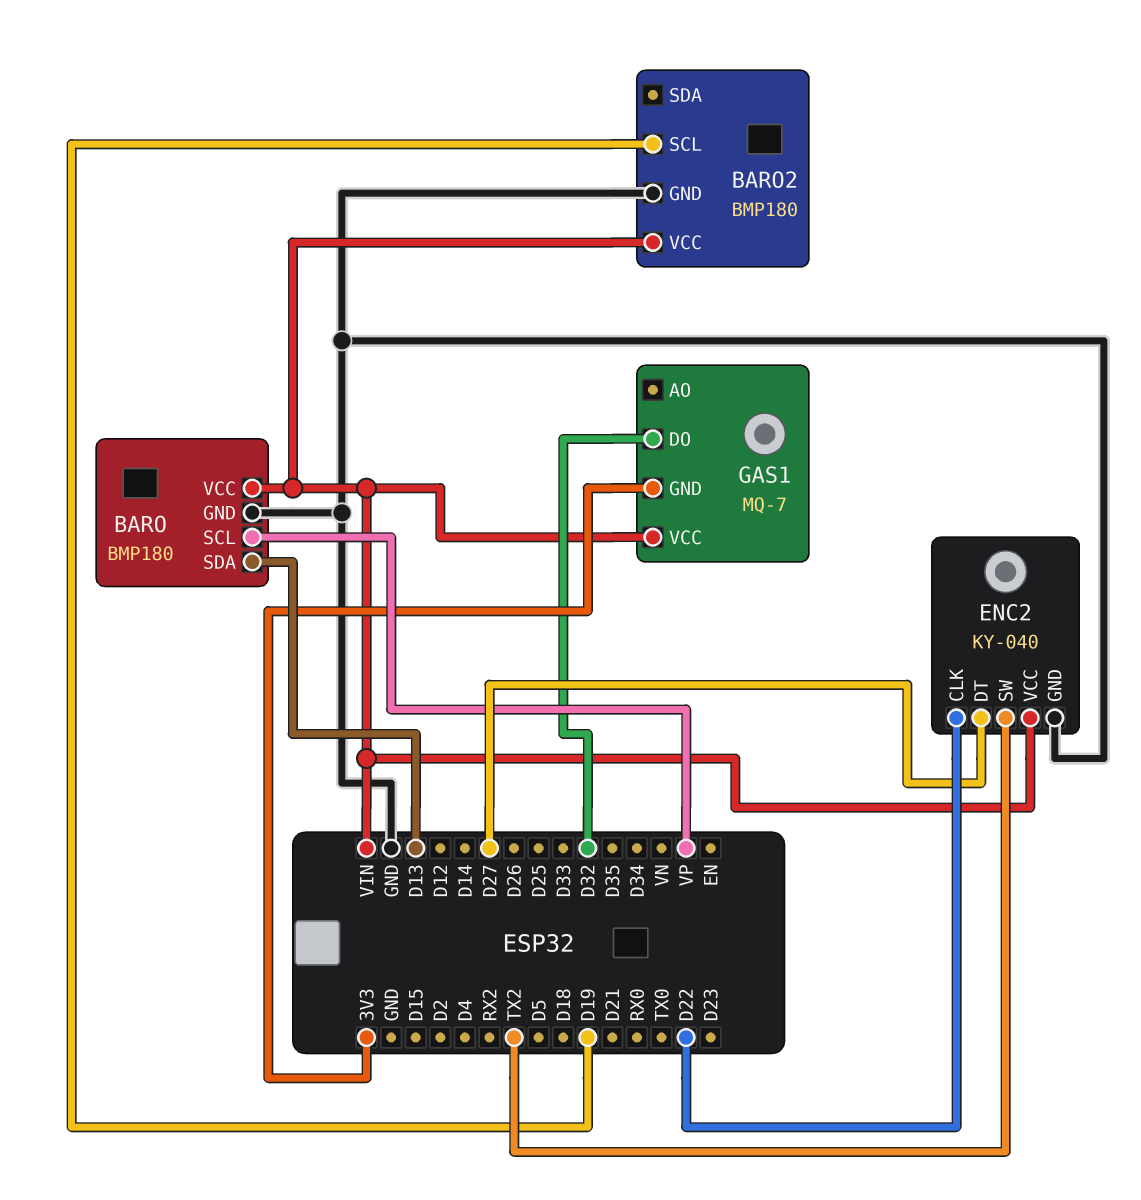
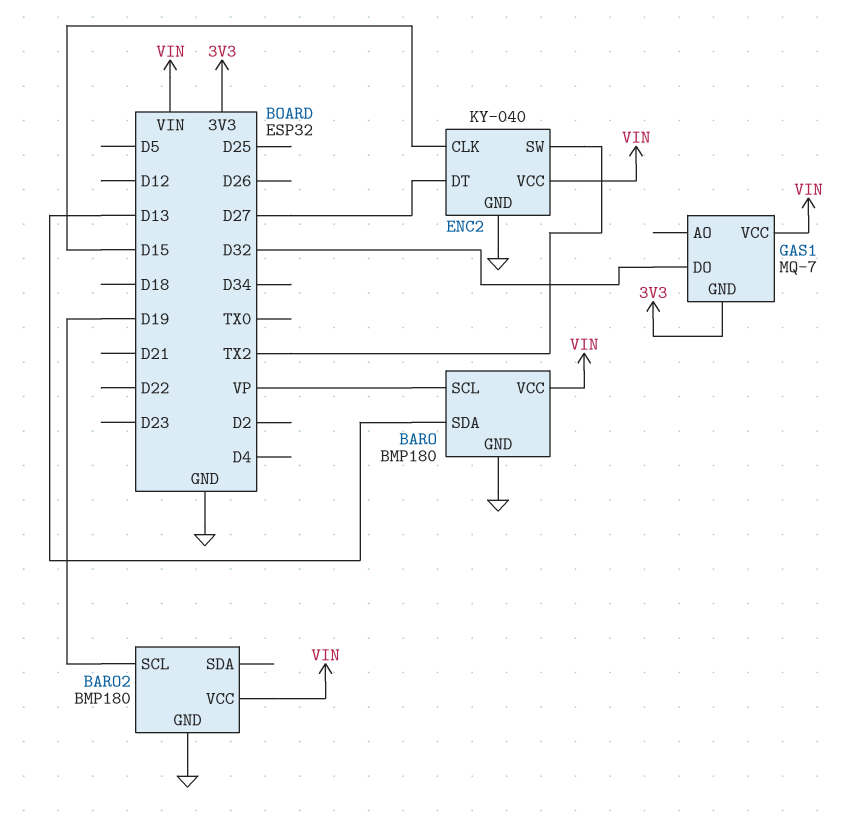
ENC2 pin CLK: D22 -> D15

